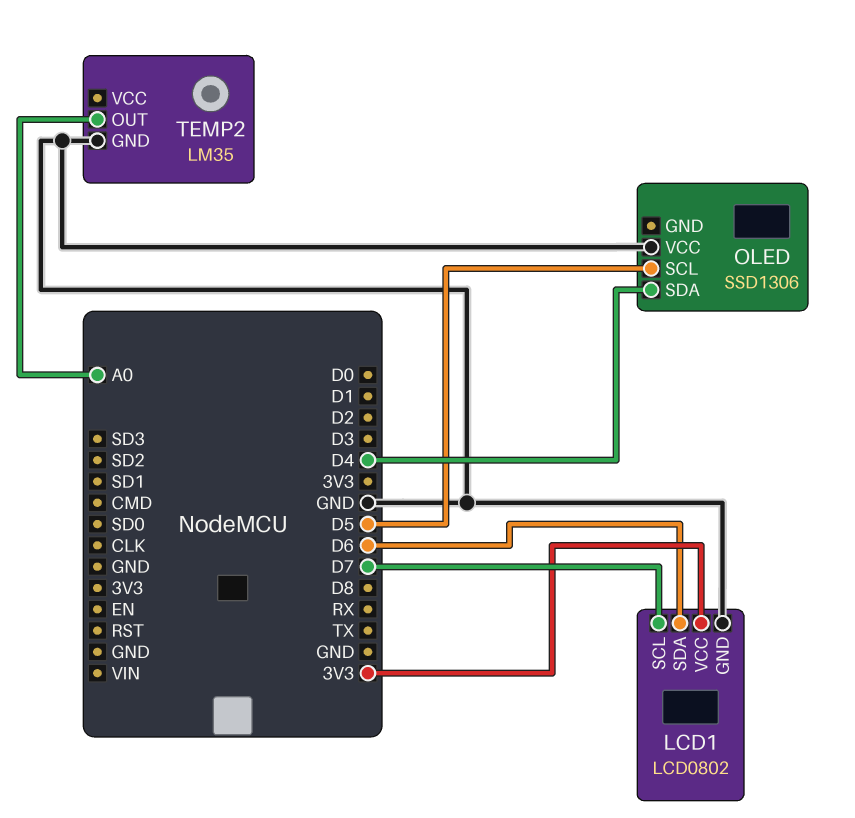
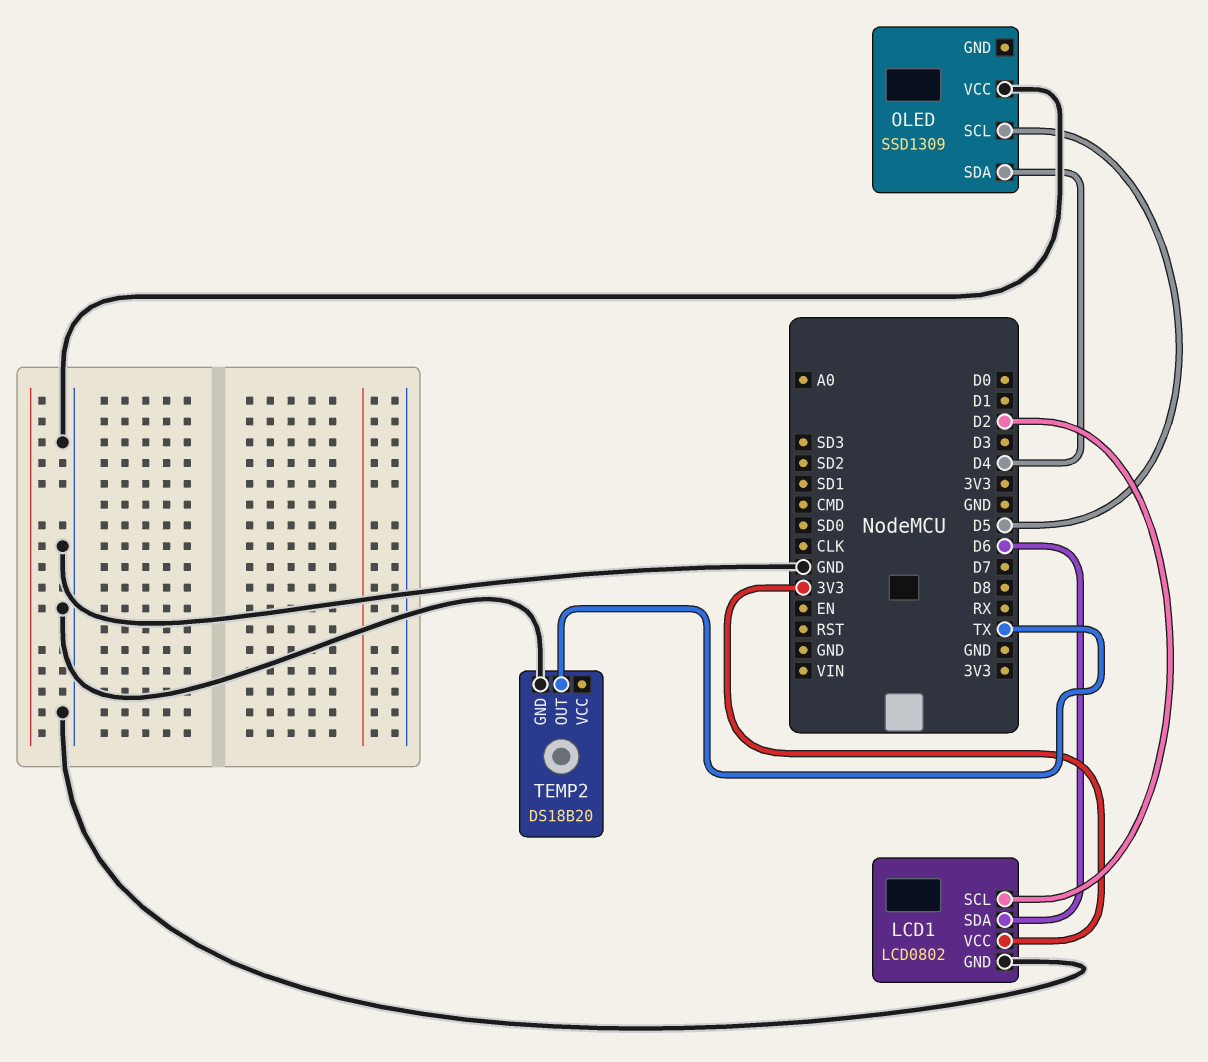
LCD1 pin SCL: D7 -> D2
OLED: SSD1306 -> SSD1309
TEMP2: LM35 -> DS18B20
TEMP2 pin OUT: A0 -> TX

